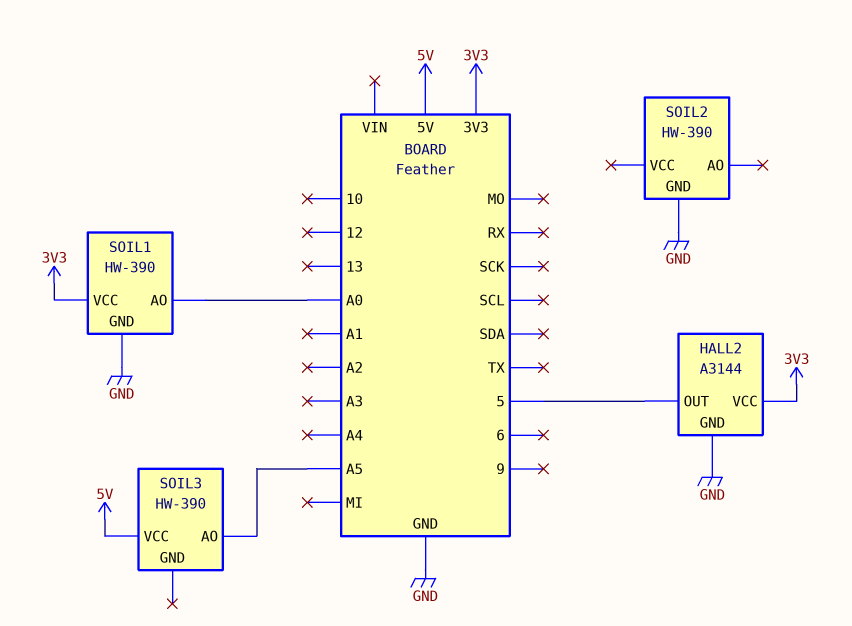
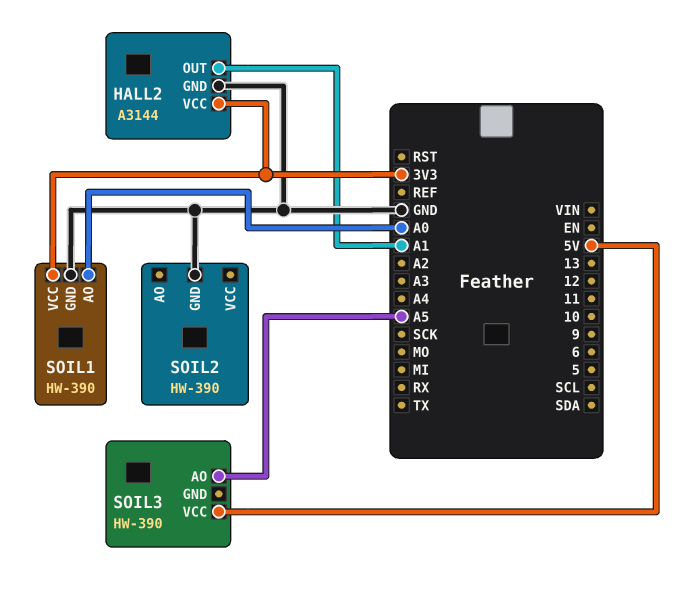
HALL2 pin OUT: 5 -> A1

